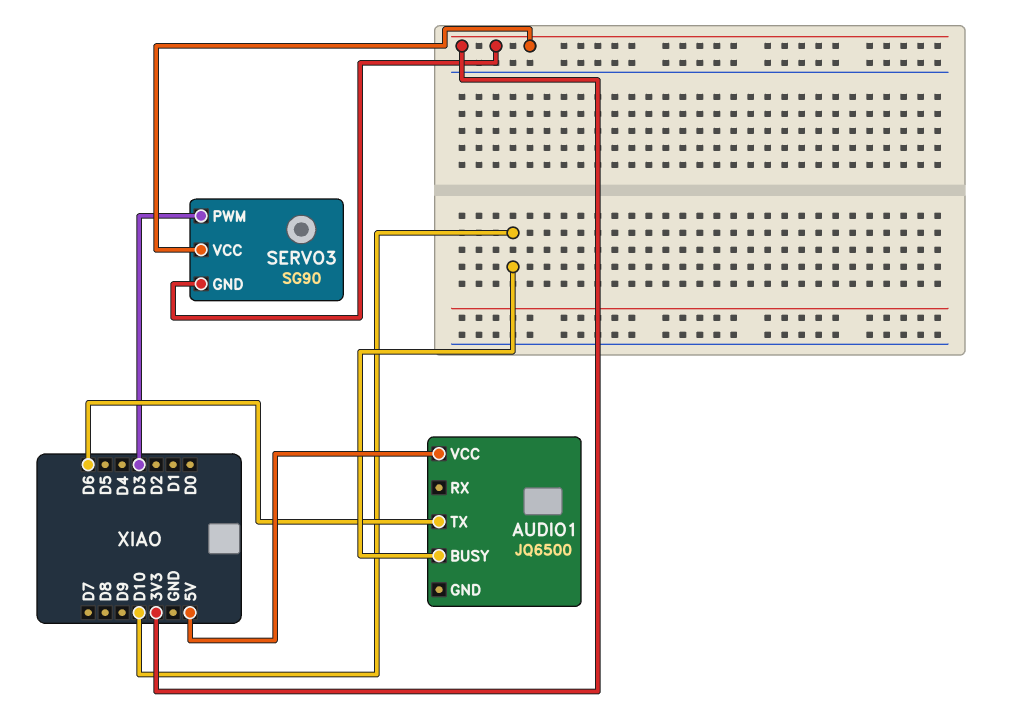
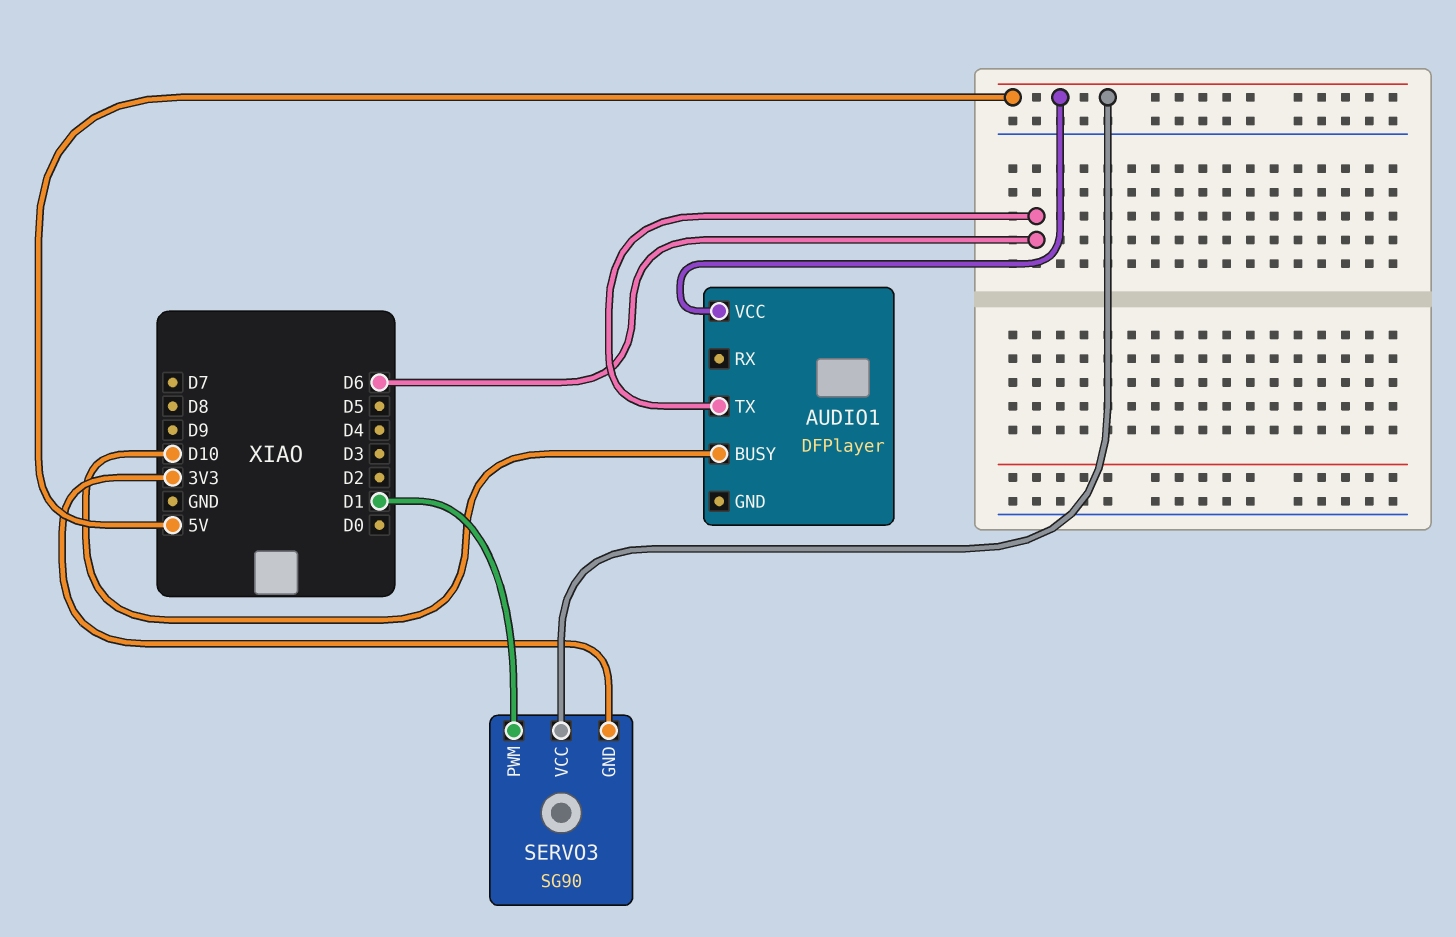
AUDIO1: JQ6500 -> DFPlayer
SERVO3 pin PWM: D3 -> D1
SERVO3 pin VCC: 3V3 -> 5V

